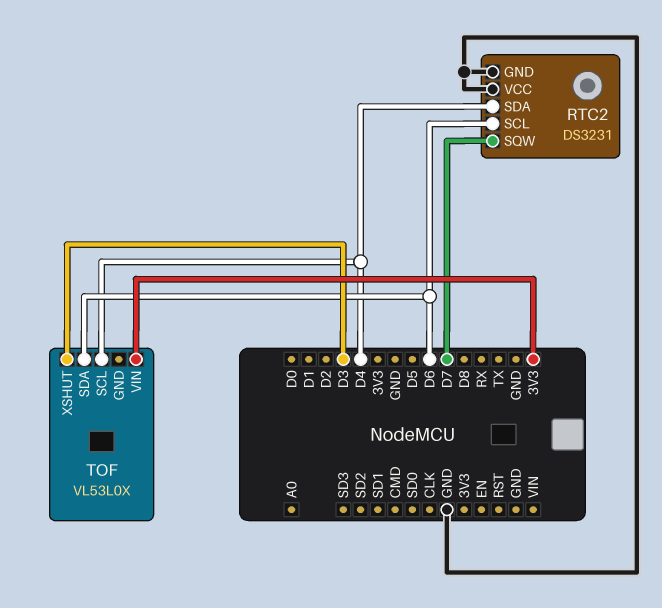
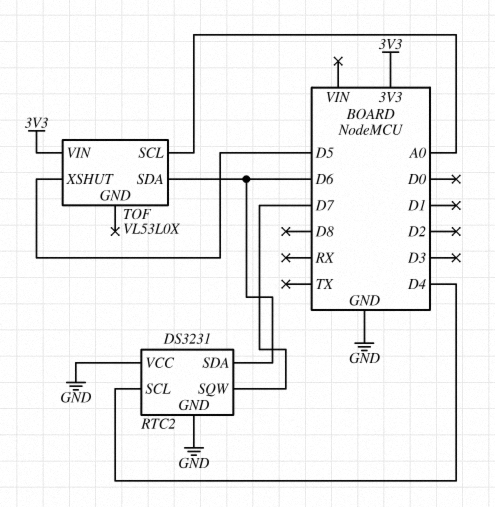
RTC2 pin SCL: D6 -> D4
RTC2 pin SDA: D4 -> D6
TOF pin SCL: D4 -> A0
TOF pin XSHUT: D3 -> D5

